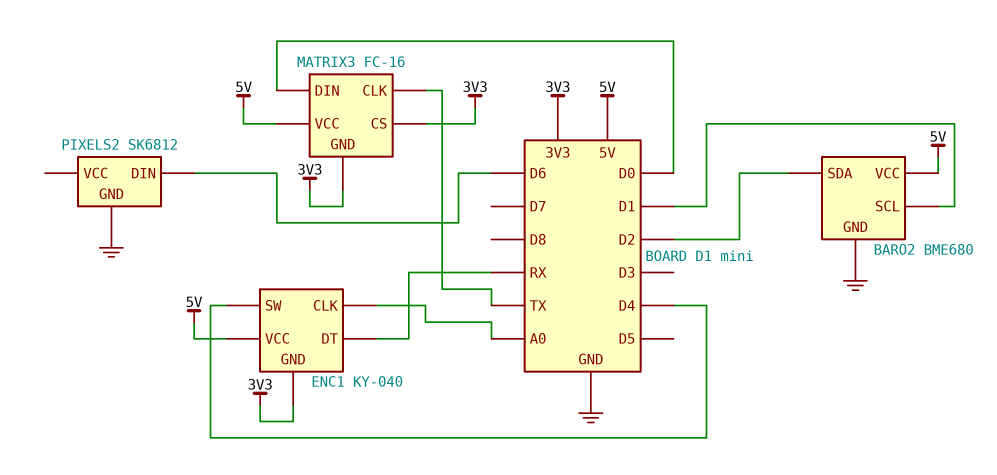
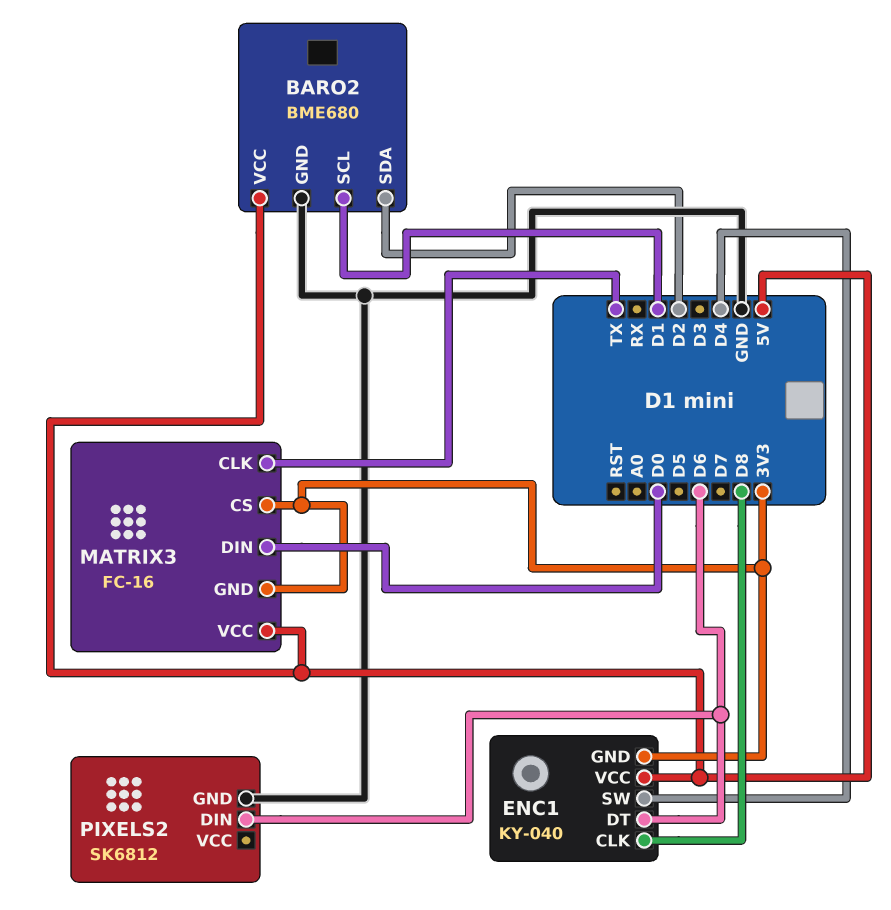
ENC1 pin CLK: A0 -> D8
ENC1 pin DT: RX -> D6

